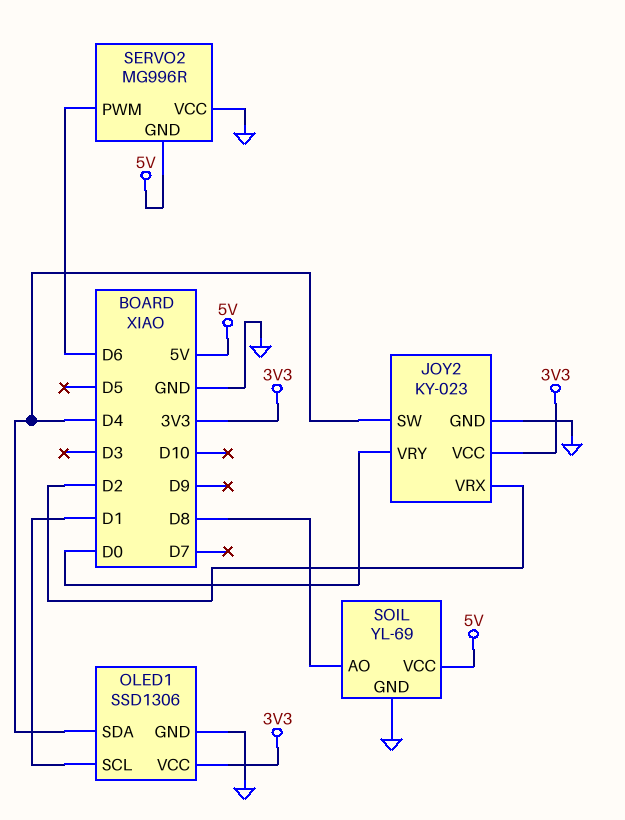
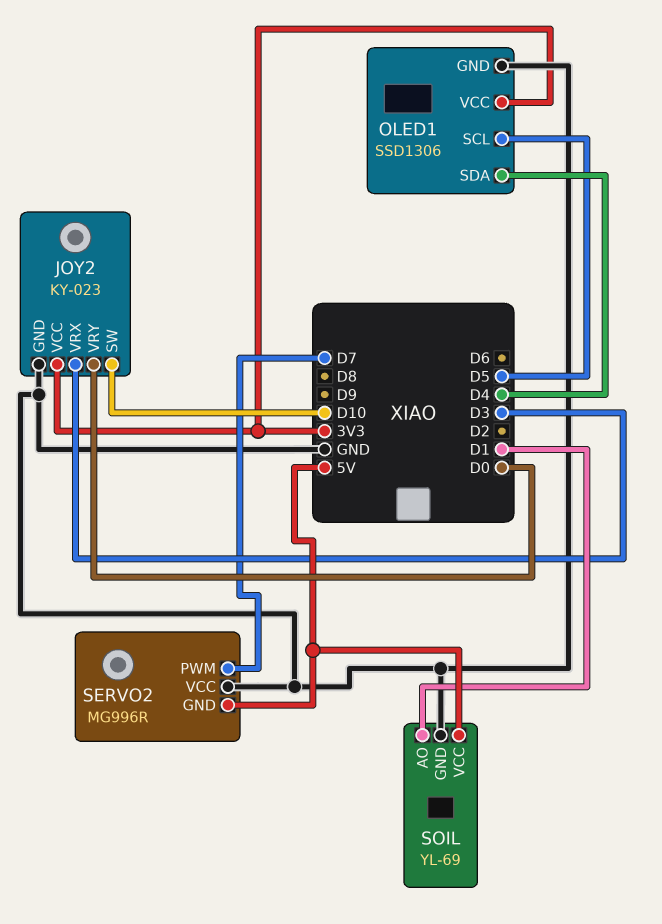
JOY2 pin SW: D4 -> D10
JOY2 pin VRX: D2 -> D3
OLED1 pin SCL: D1 -> D5
SERVO2 pin PWM: D6 -> D7
SOIL pin AO: D8 -> D1

